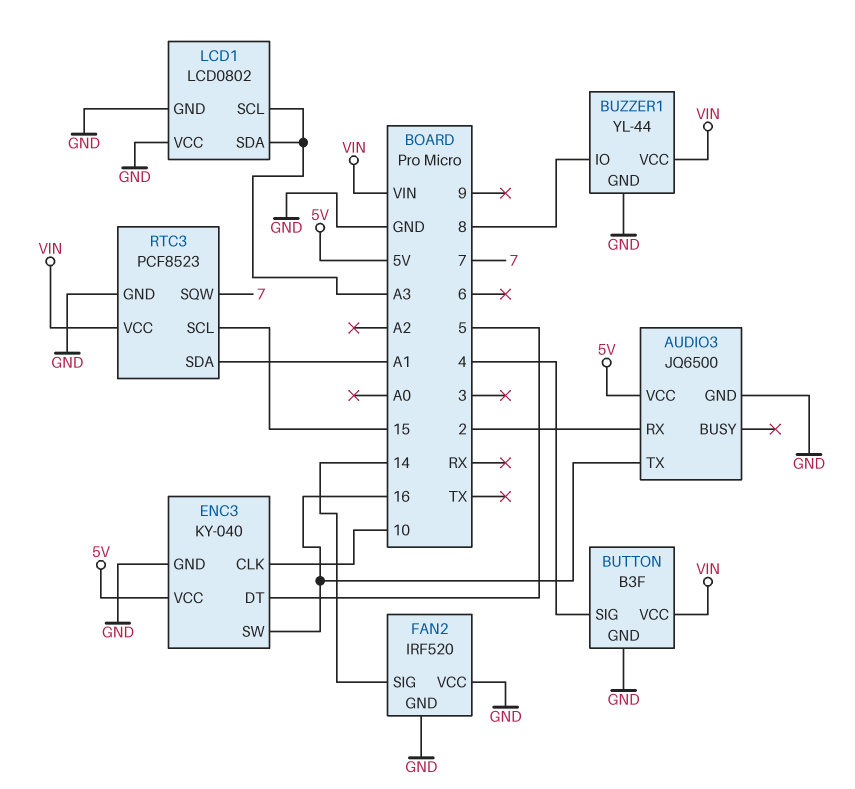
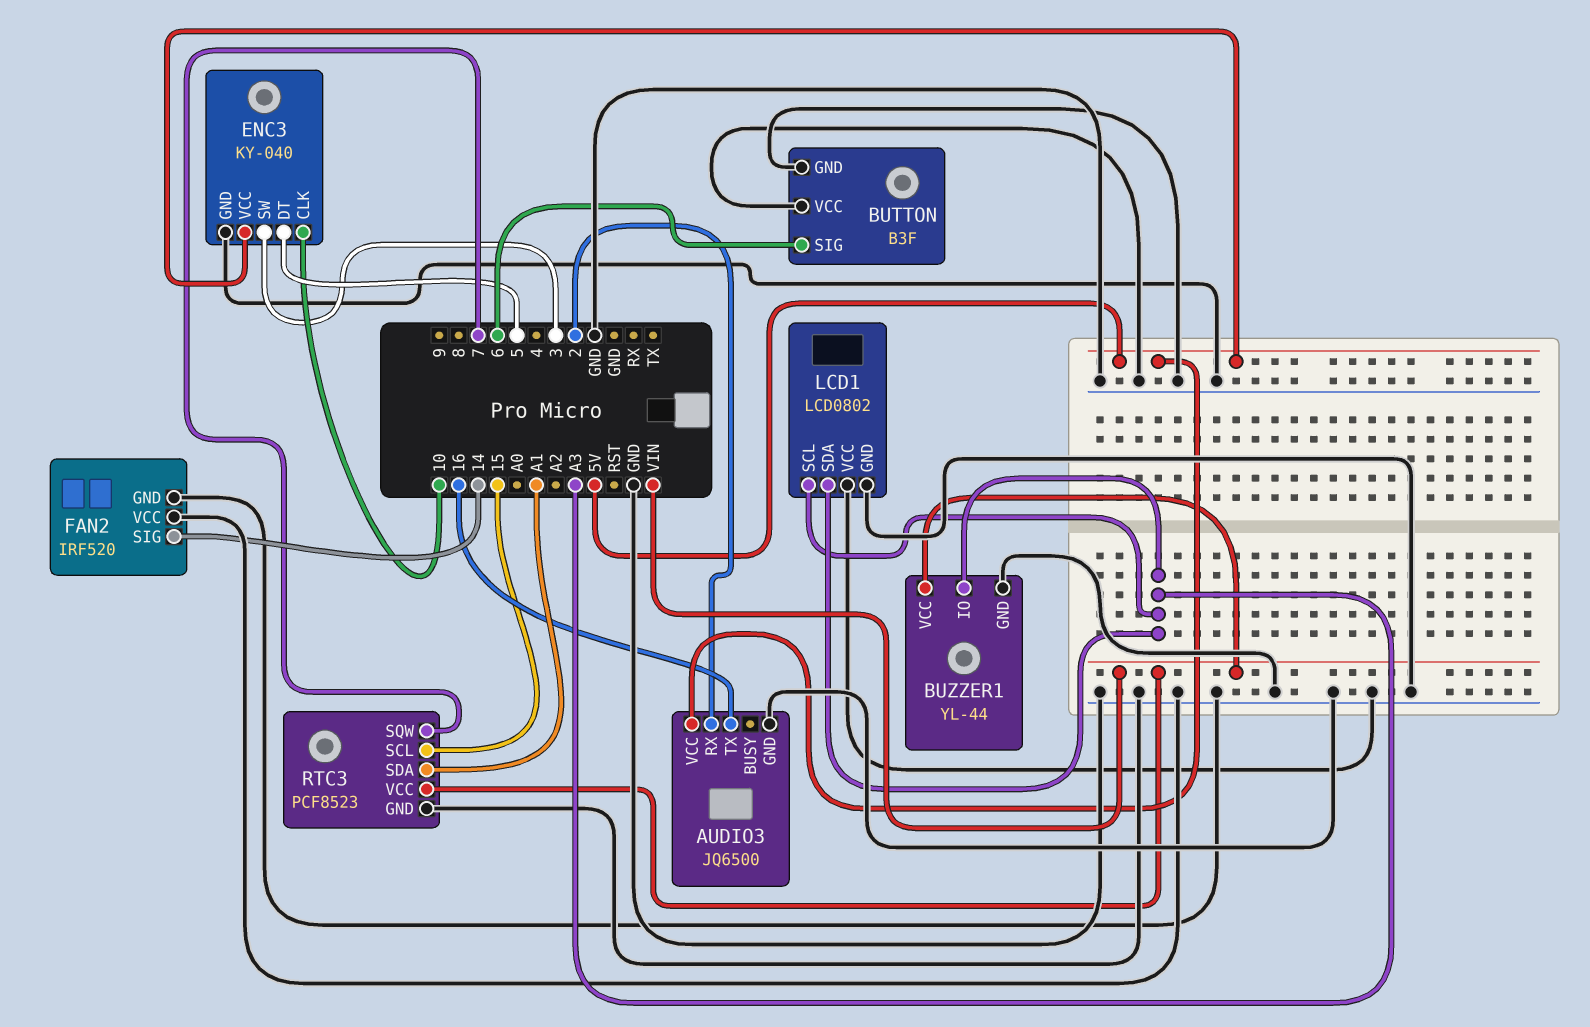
BUTTON pin SIG: 4 -> 6
BUTTON pin VCC: VIN -> GND
BUZZER1 pin IO: 8 -> A3
ENC3 pin SW: 16 -> 3

